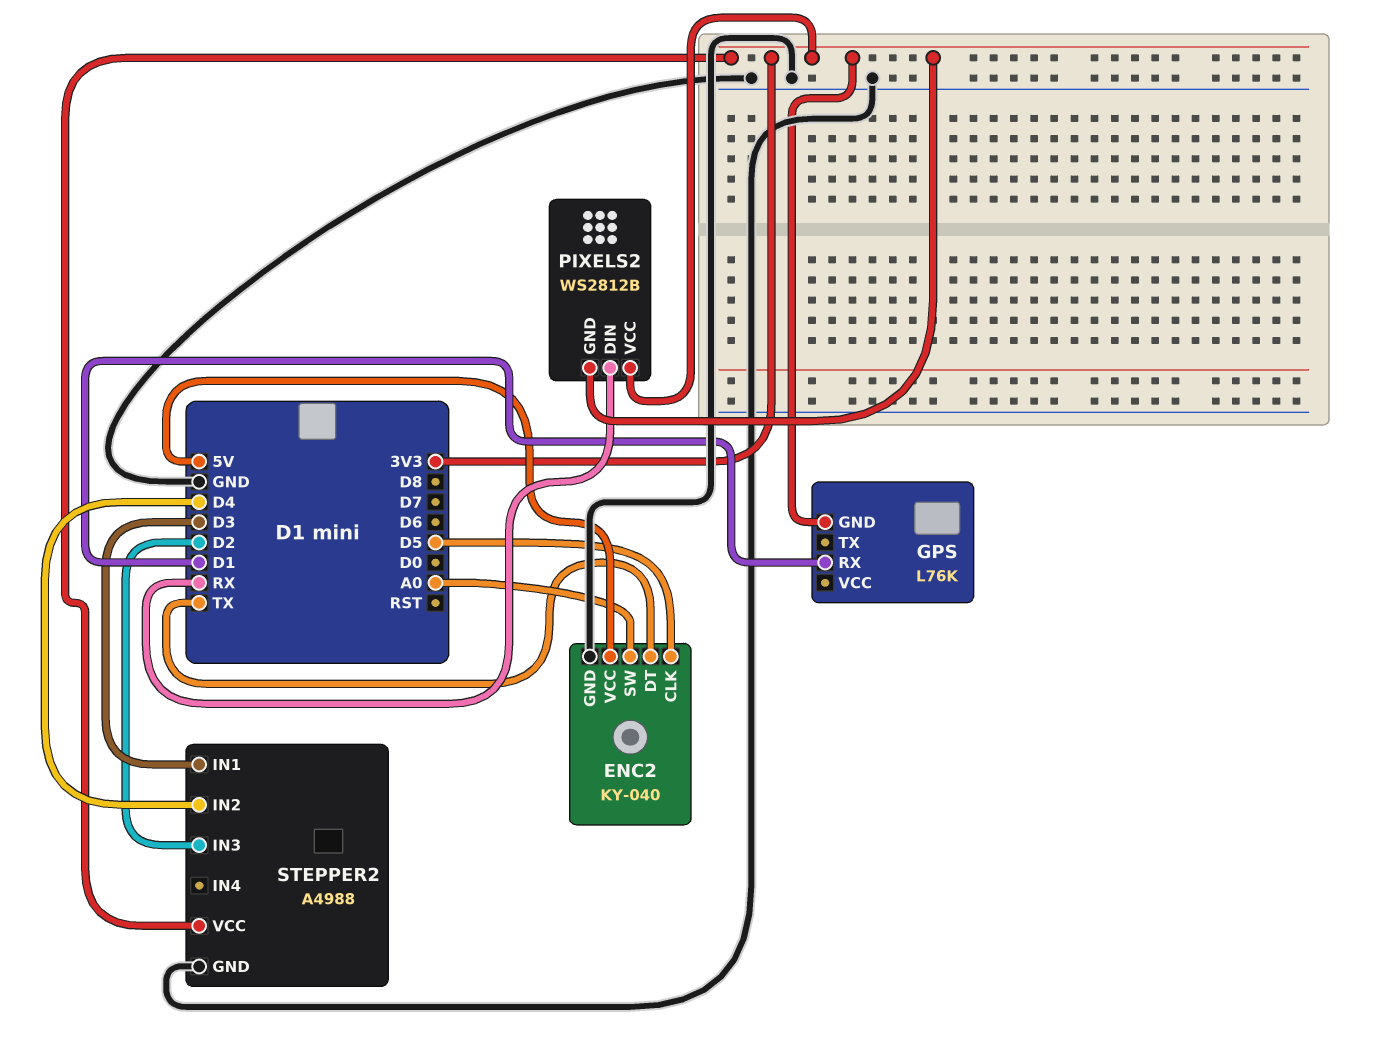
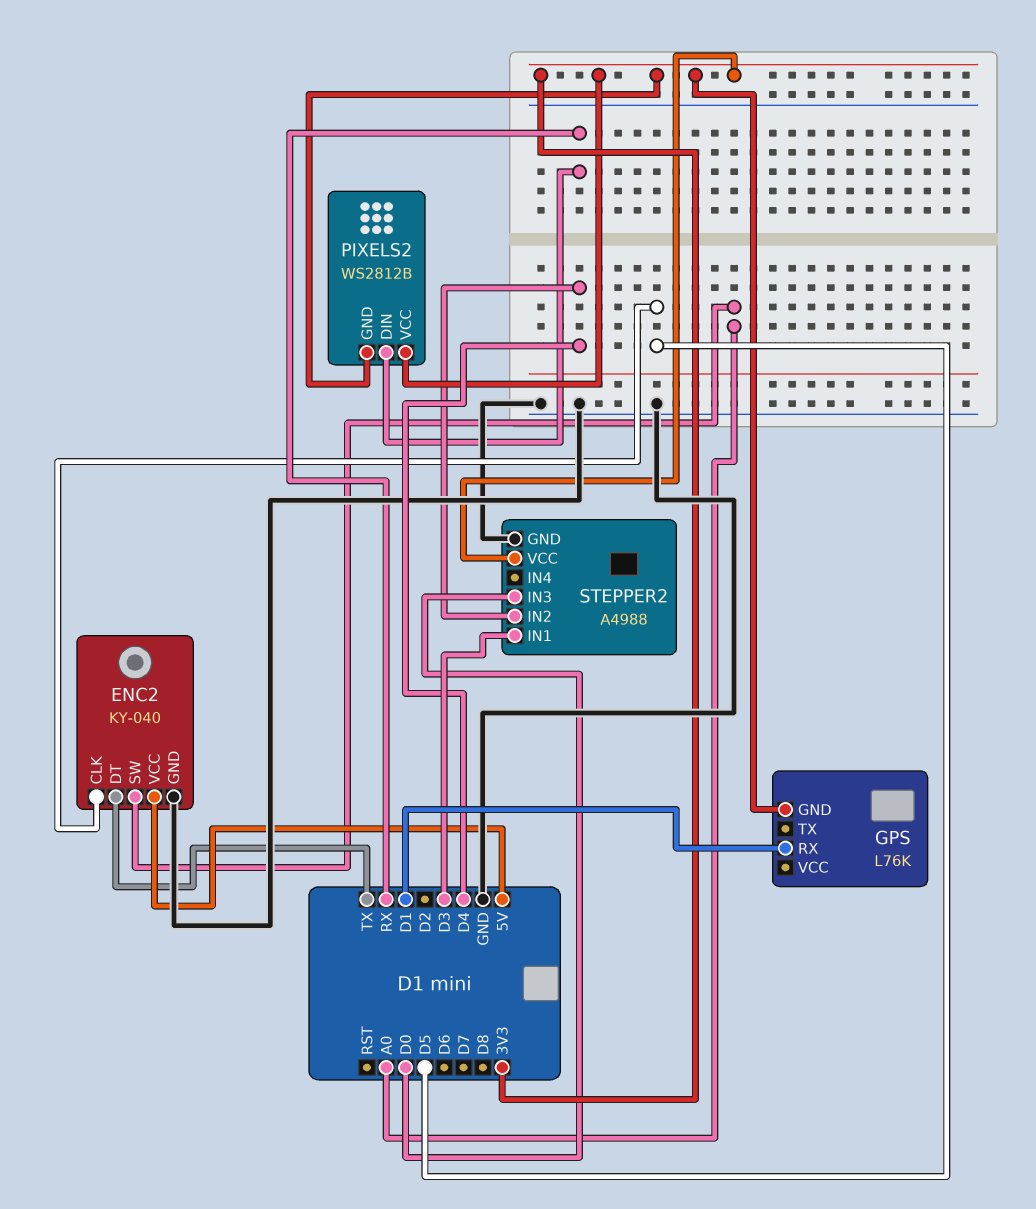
STEPPER2 pin IN3: D2 -> D0

